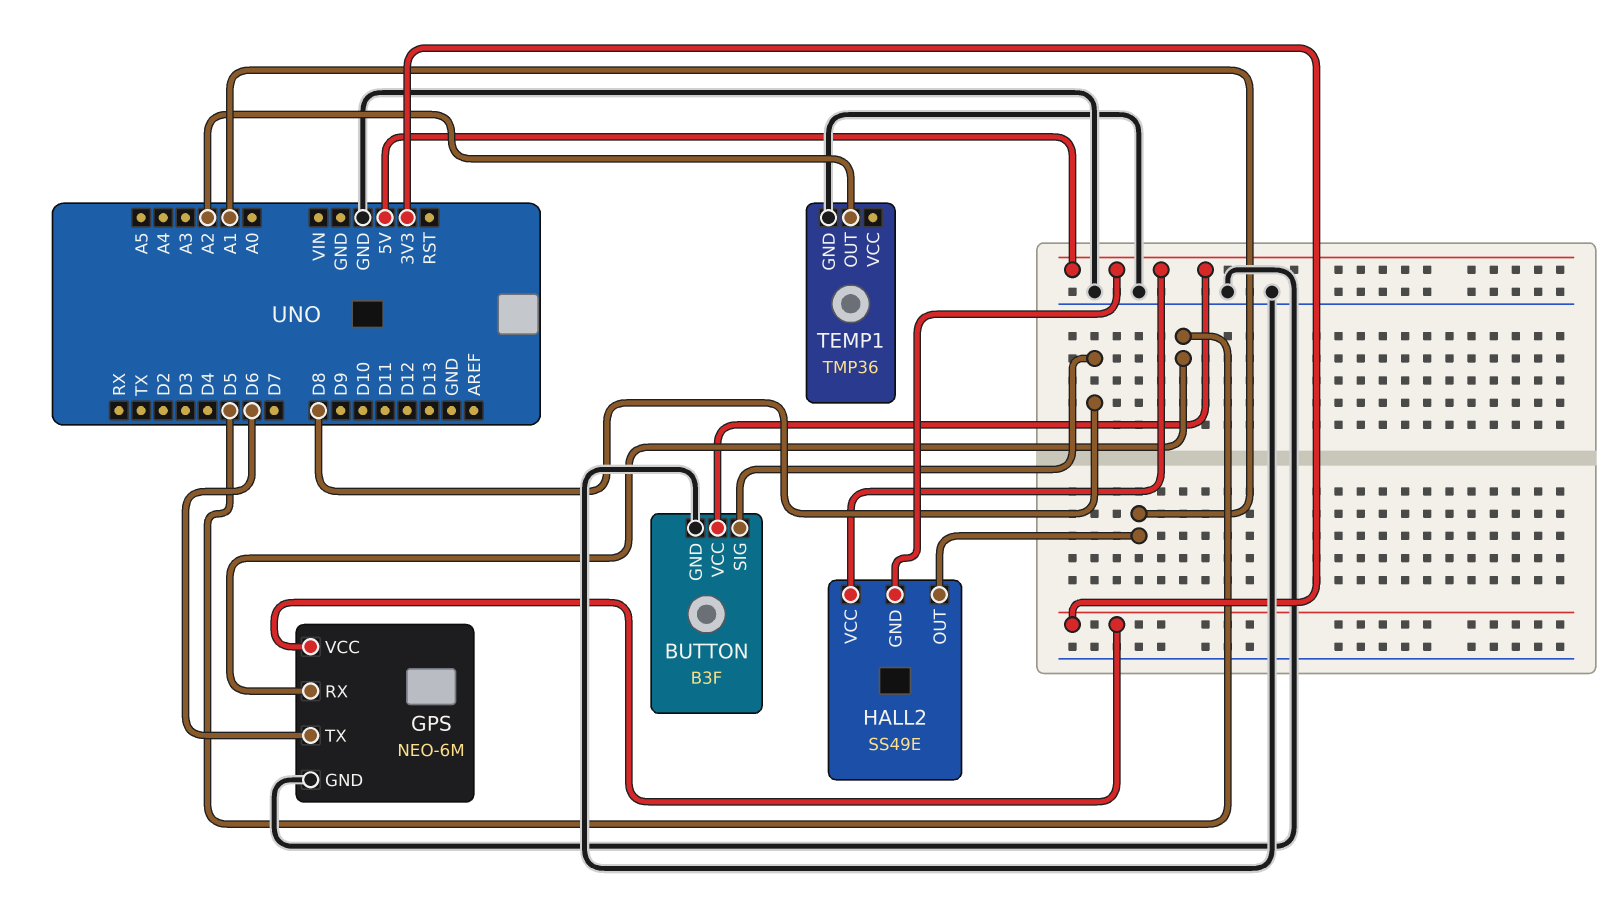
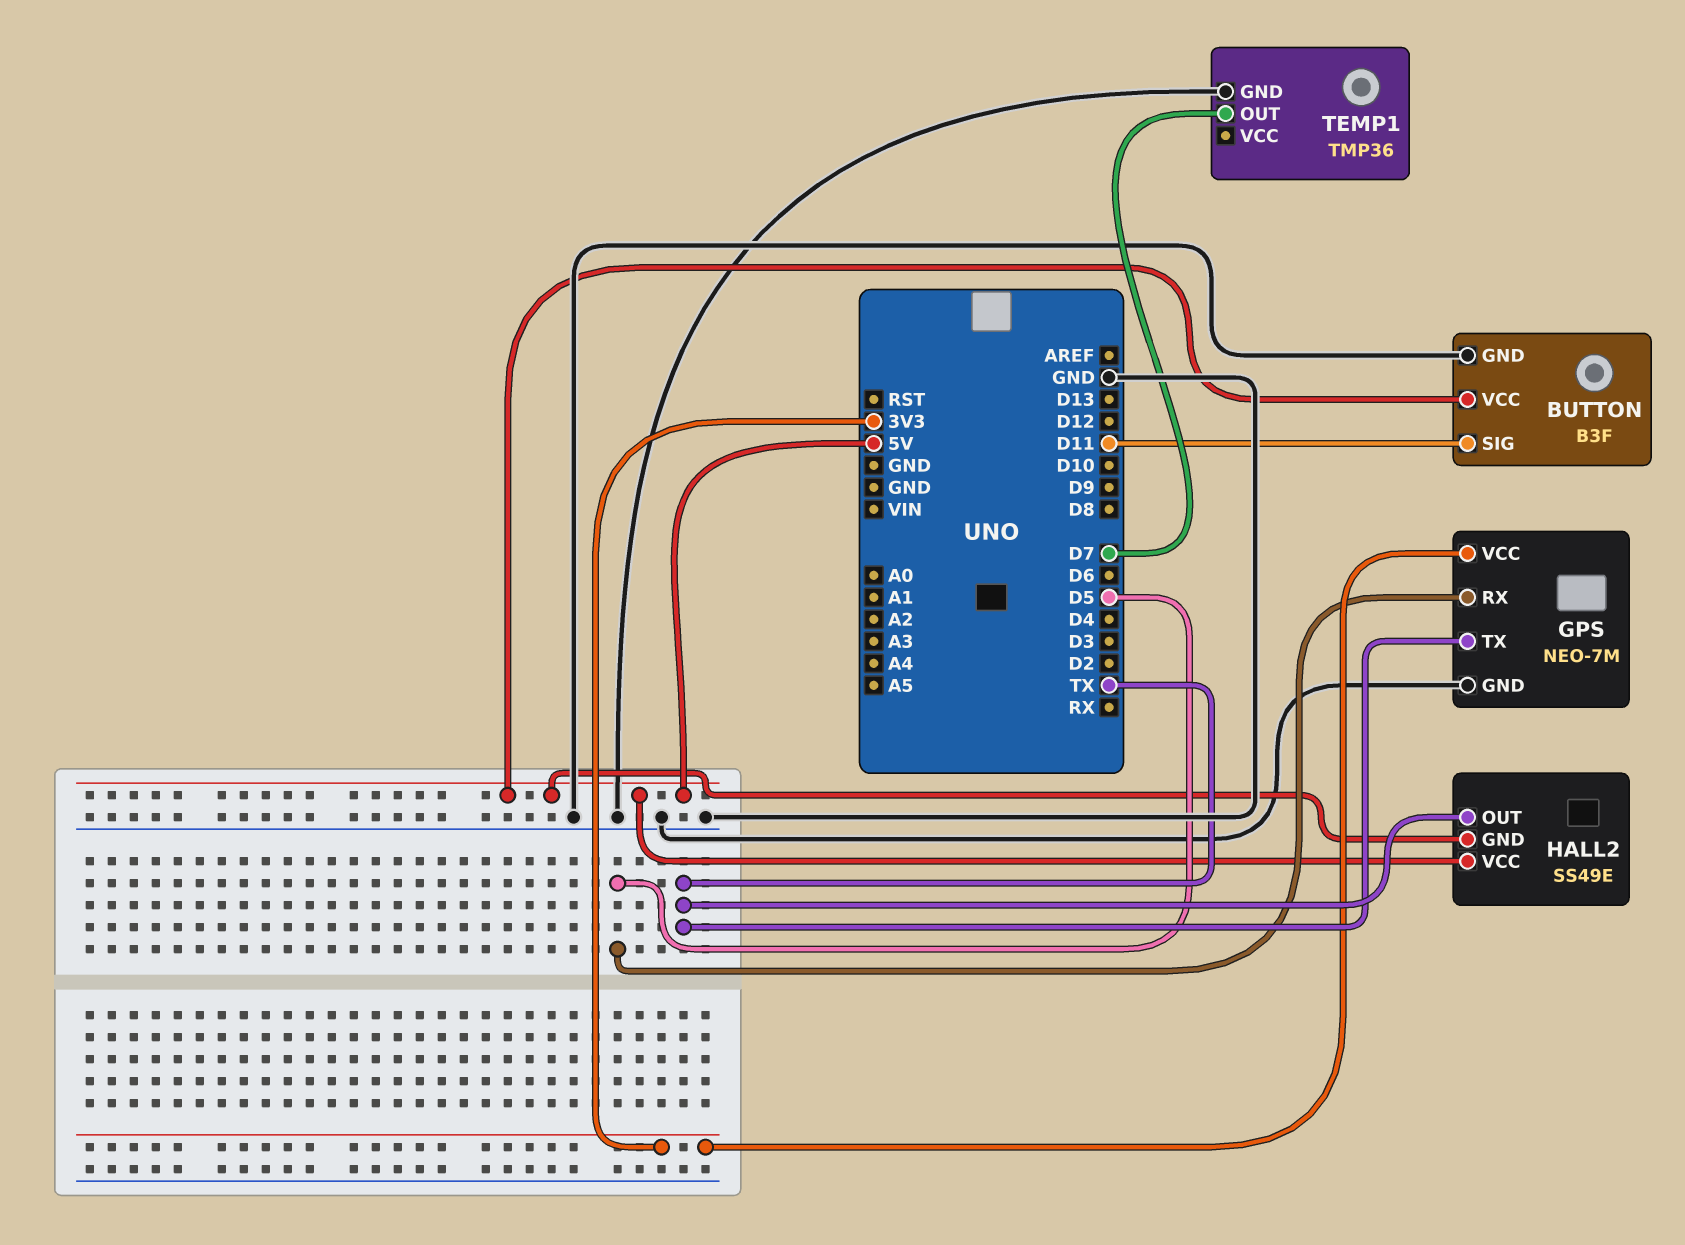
BUTTON pin SIG: D8 -> D11
GPS: NEO-6M -> NEO-7M
GPS pin TX: D6 -> TX
HALL2 pin OUT: A1 -> TX
TEMP1 pin OUT: A2 -> D7

